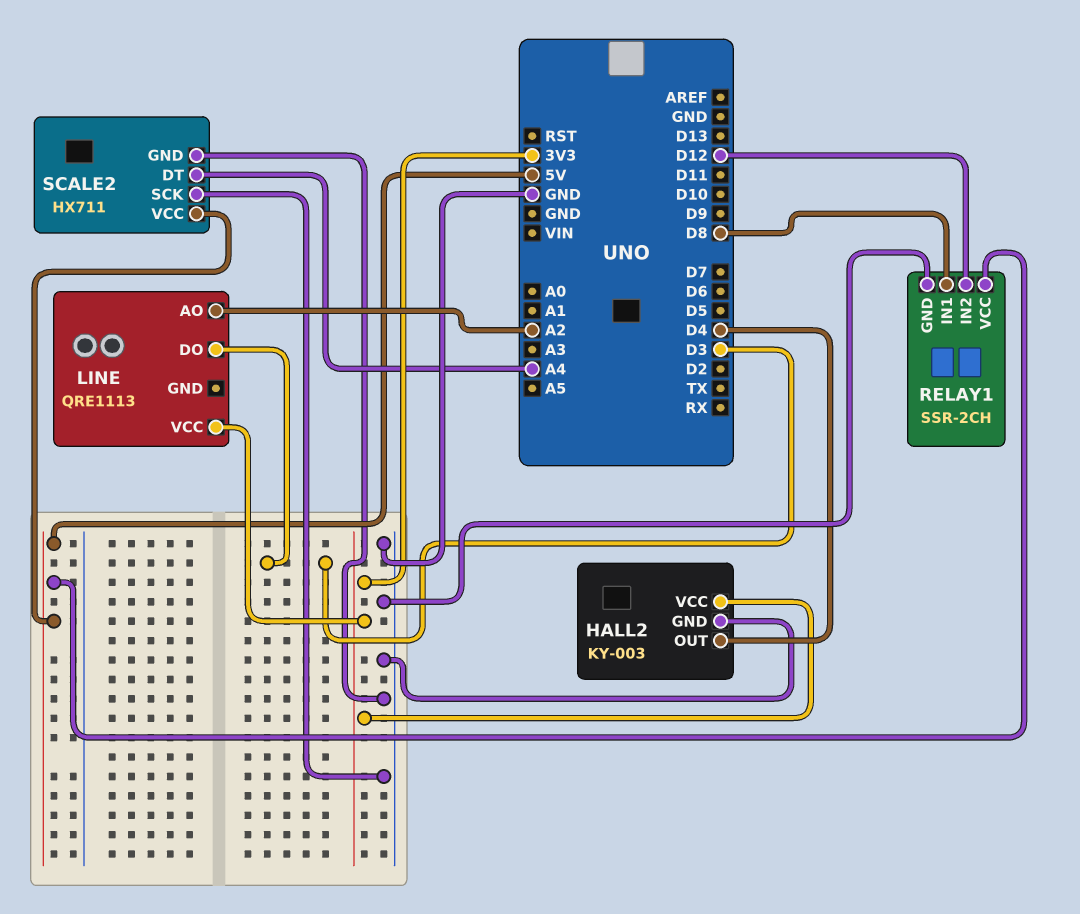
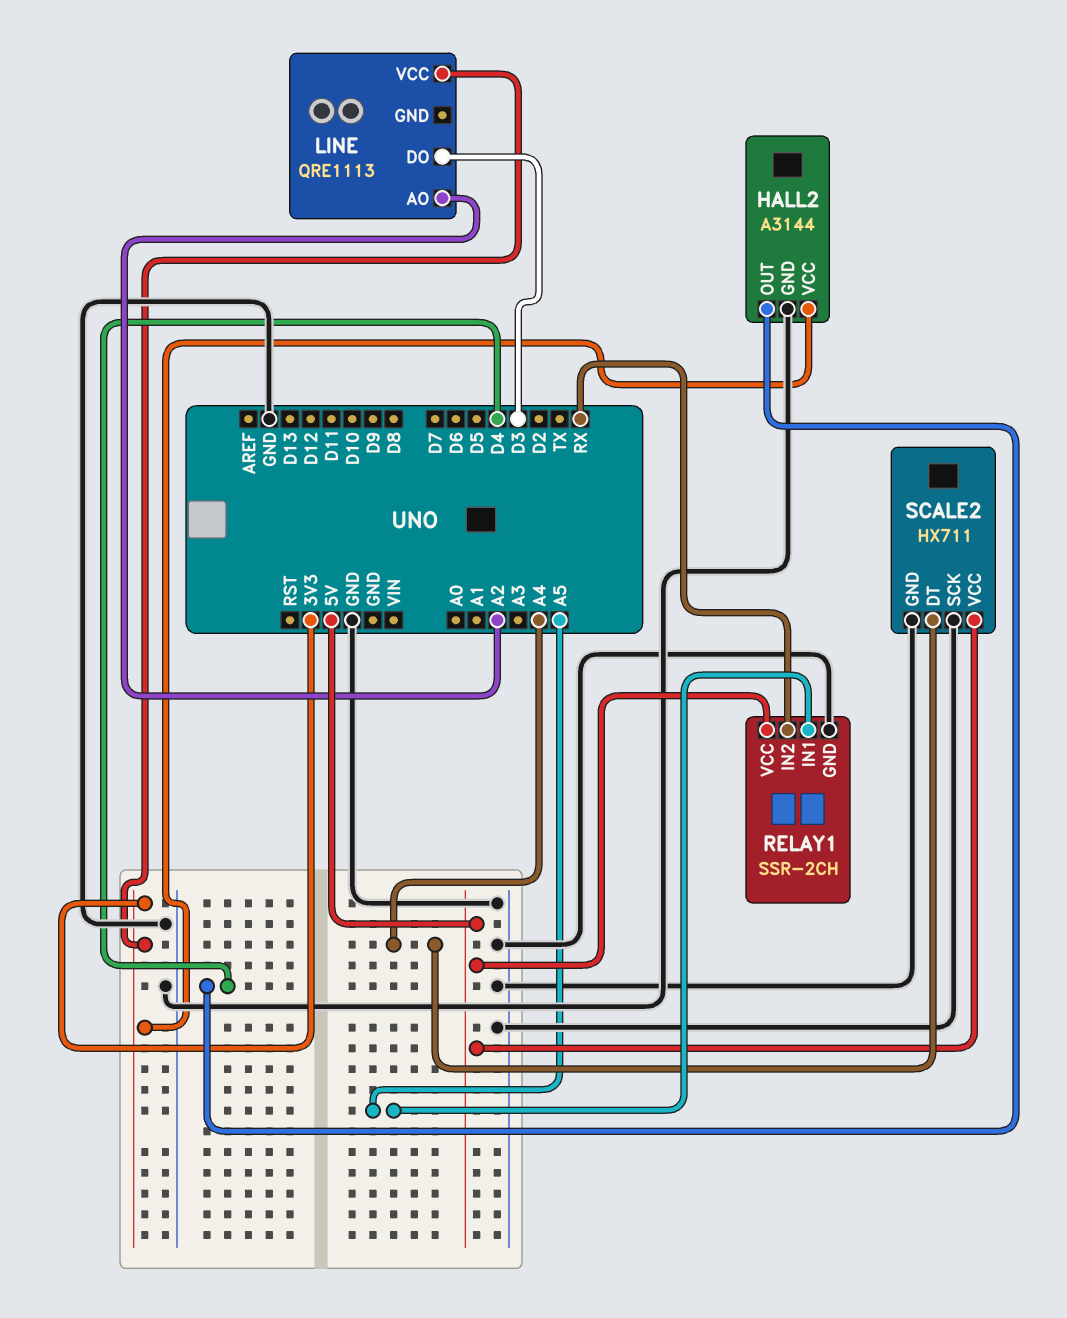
HALL2: KY-003 -> A3144
RELAY1 pin IN1: D8 -> A5
RELAY1 pin IN2: D12 -> RX

